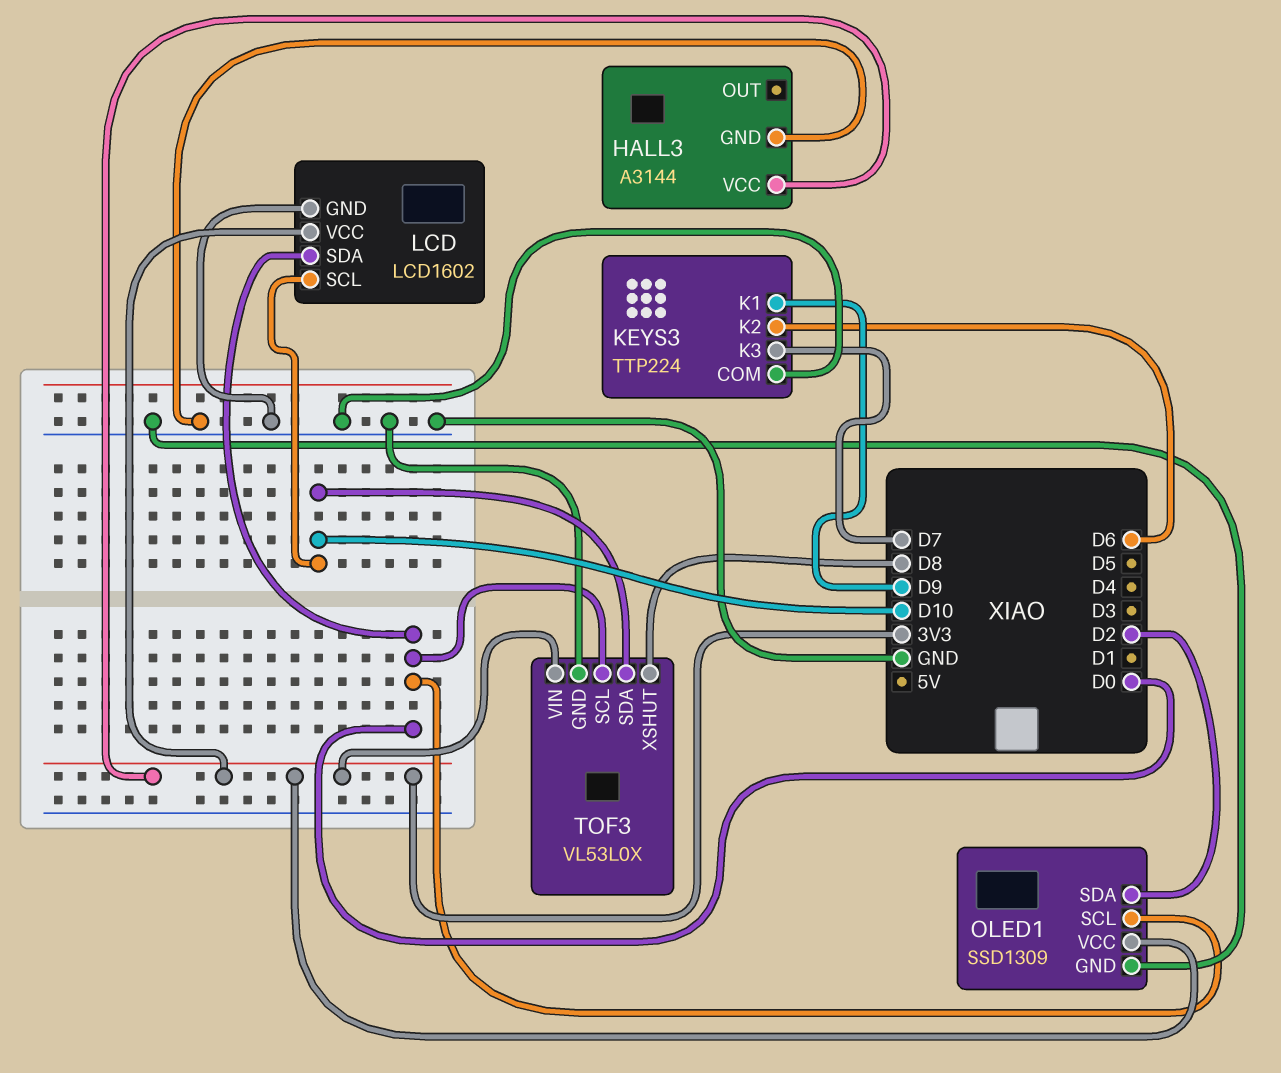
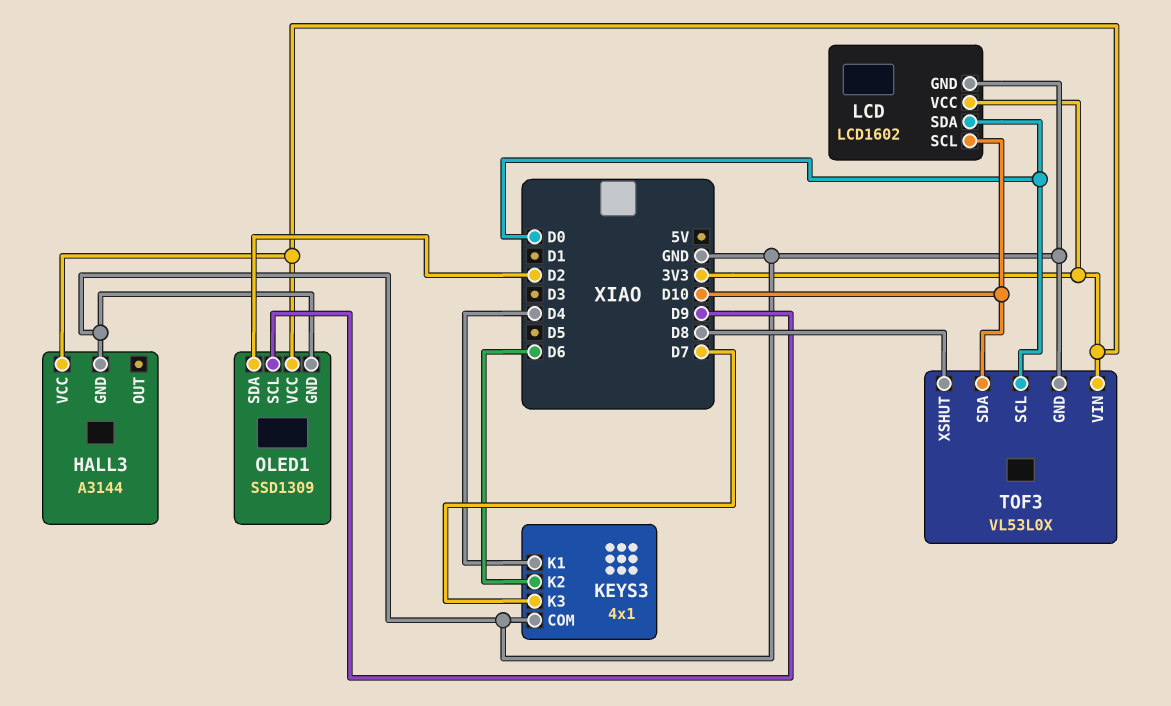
KEYS3: TTP224 -> 4x1
KEYS3 pin K1: D9 -> D4
OLED1 pin SCL: D0 -> D9

